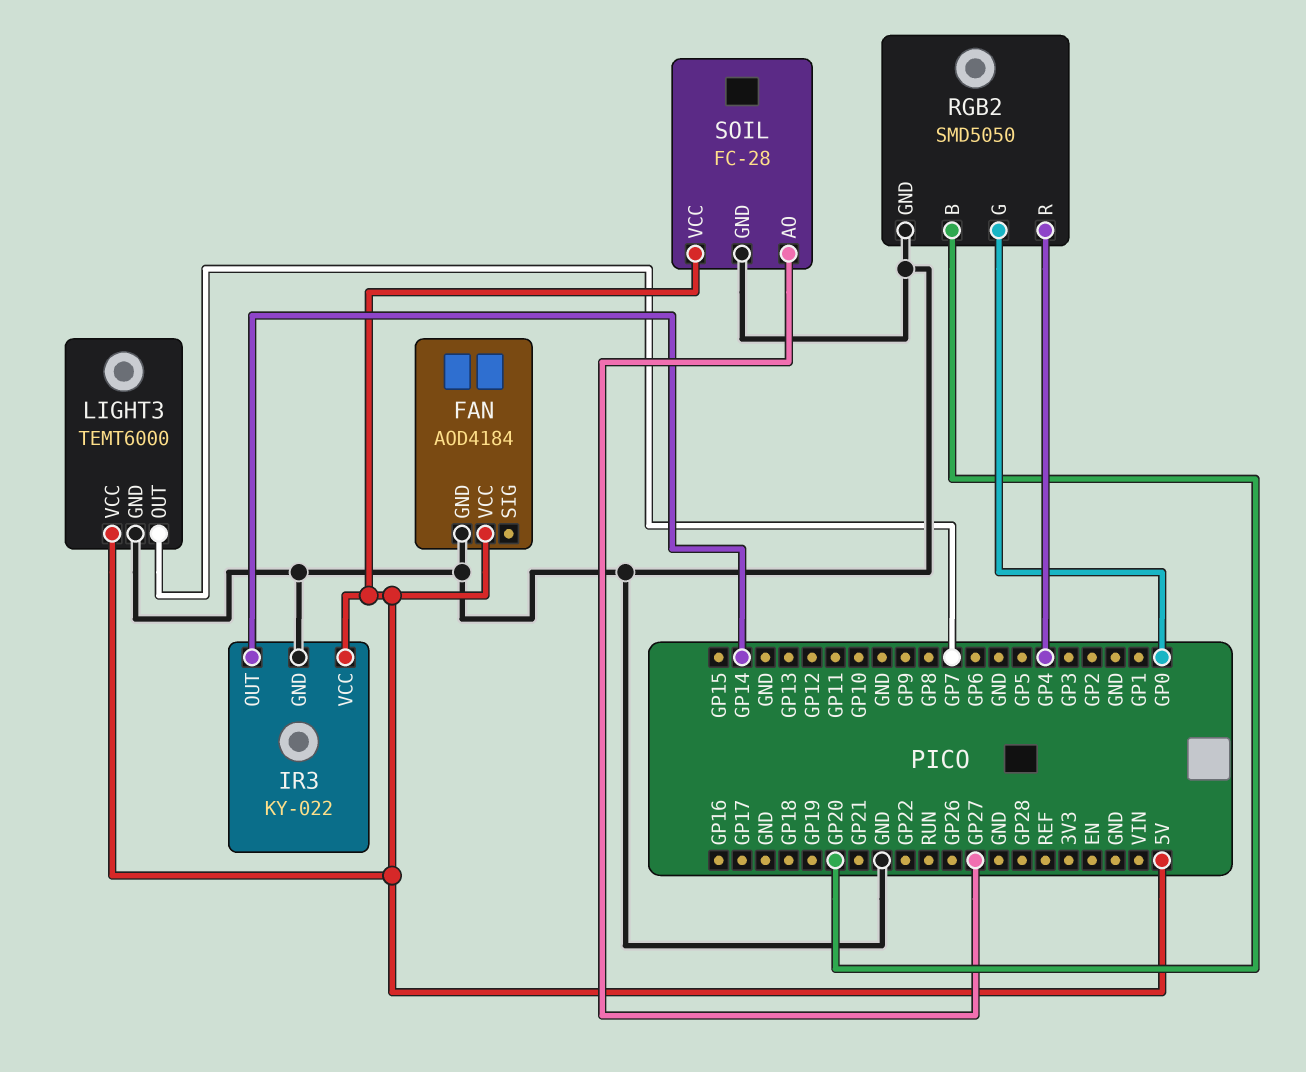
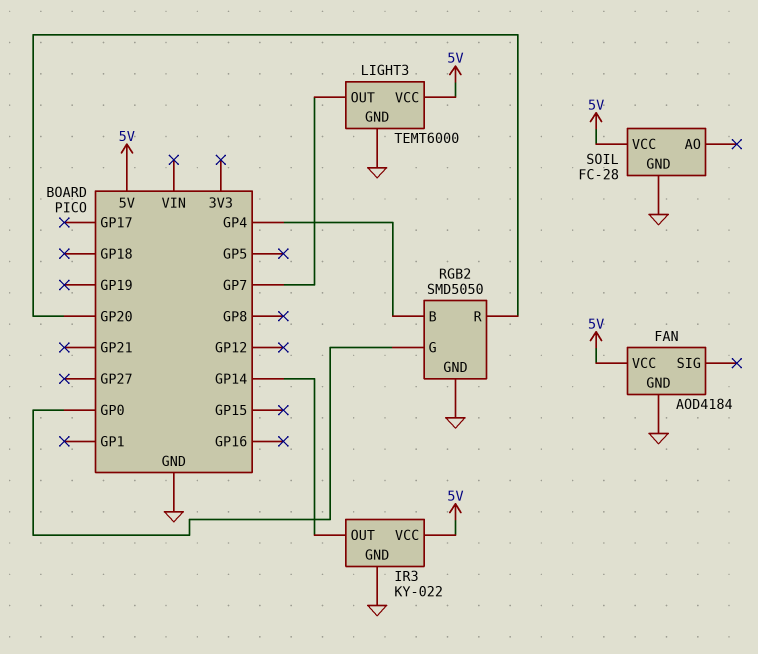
RGB2 pin B: GP20 -> GP4
RGB2 pin R: GP4 -> GP20
SOIL pin AO: GP27 -> none

